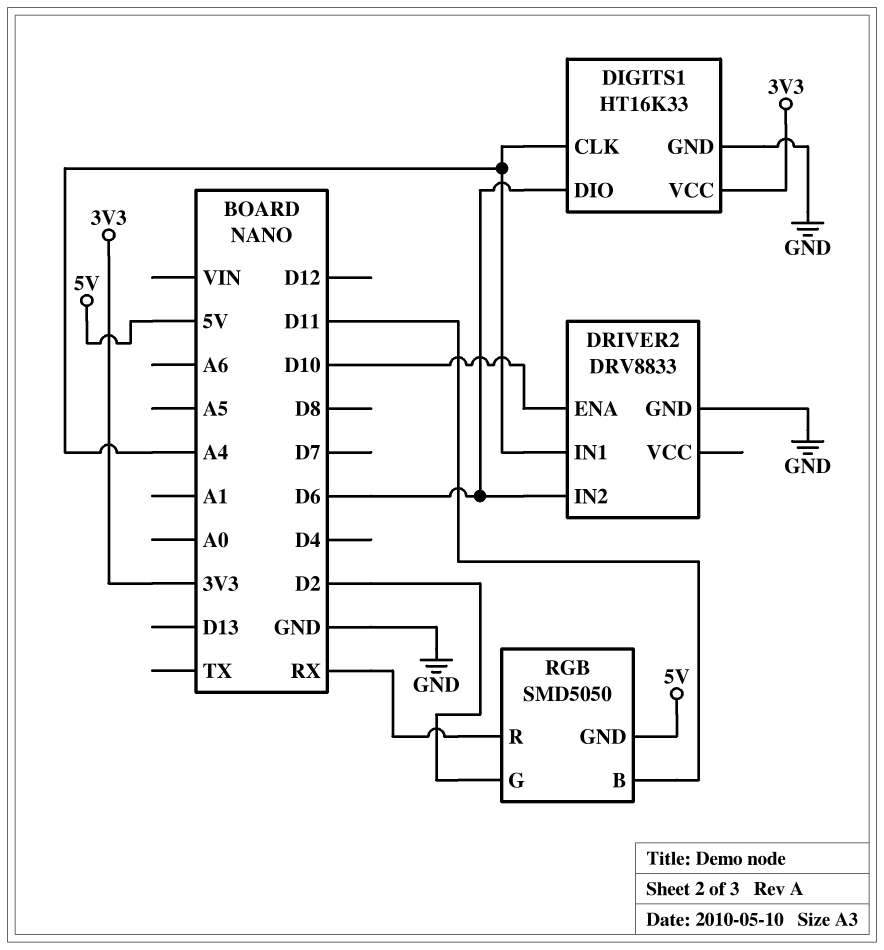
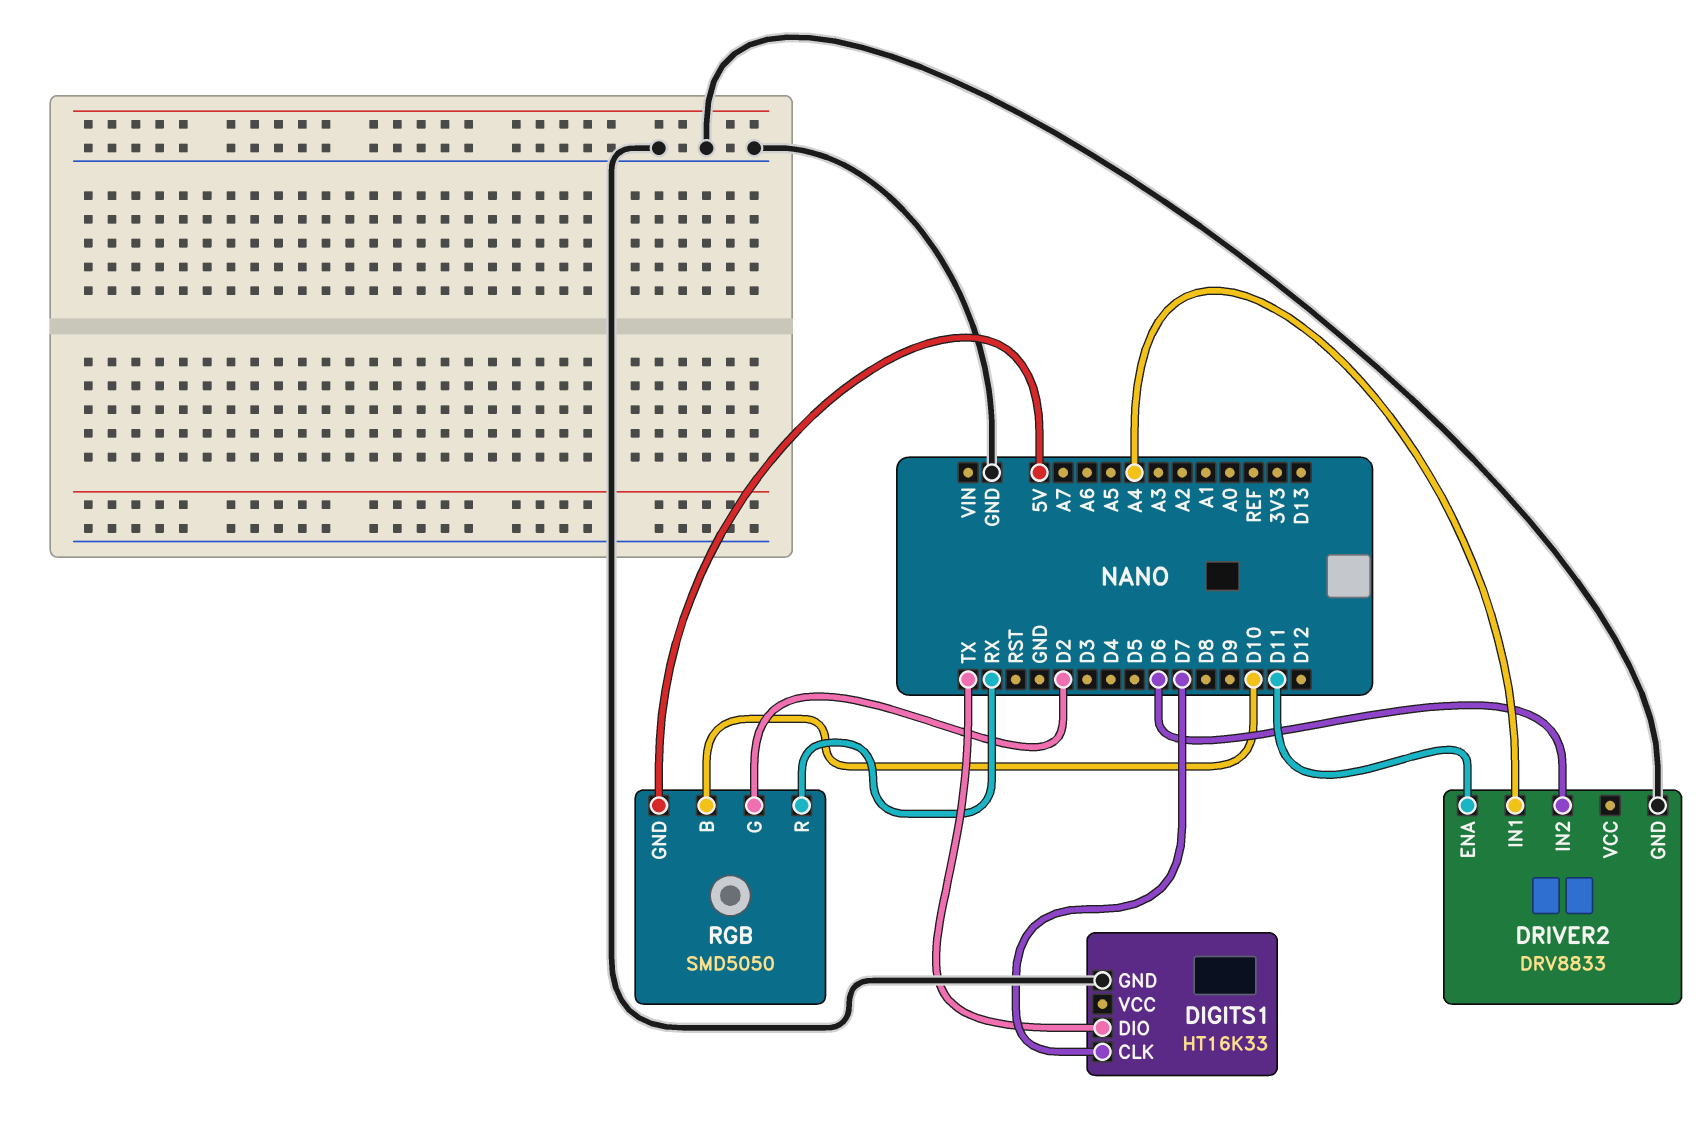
DIGITS1 pin CLK: A4 -> D7
DIGITS1 pin DIO: D6 -> TX
DIGITS1 pin VCC: 3V3 -> none
DRIVER2 pin ENA: D10 -> D11
RGB pin B: D11 -> D10

